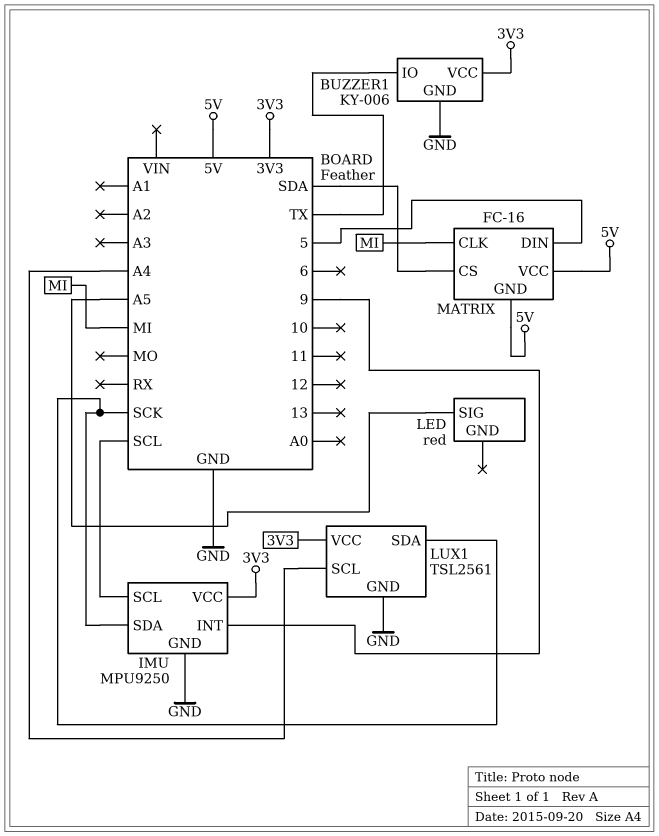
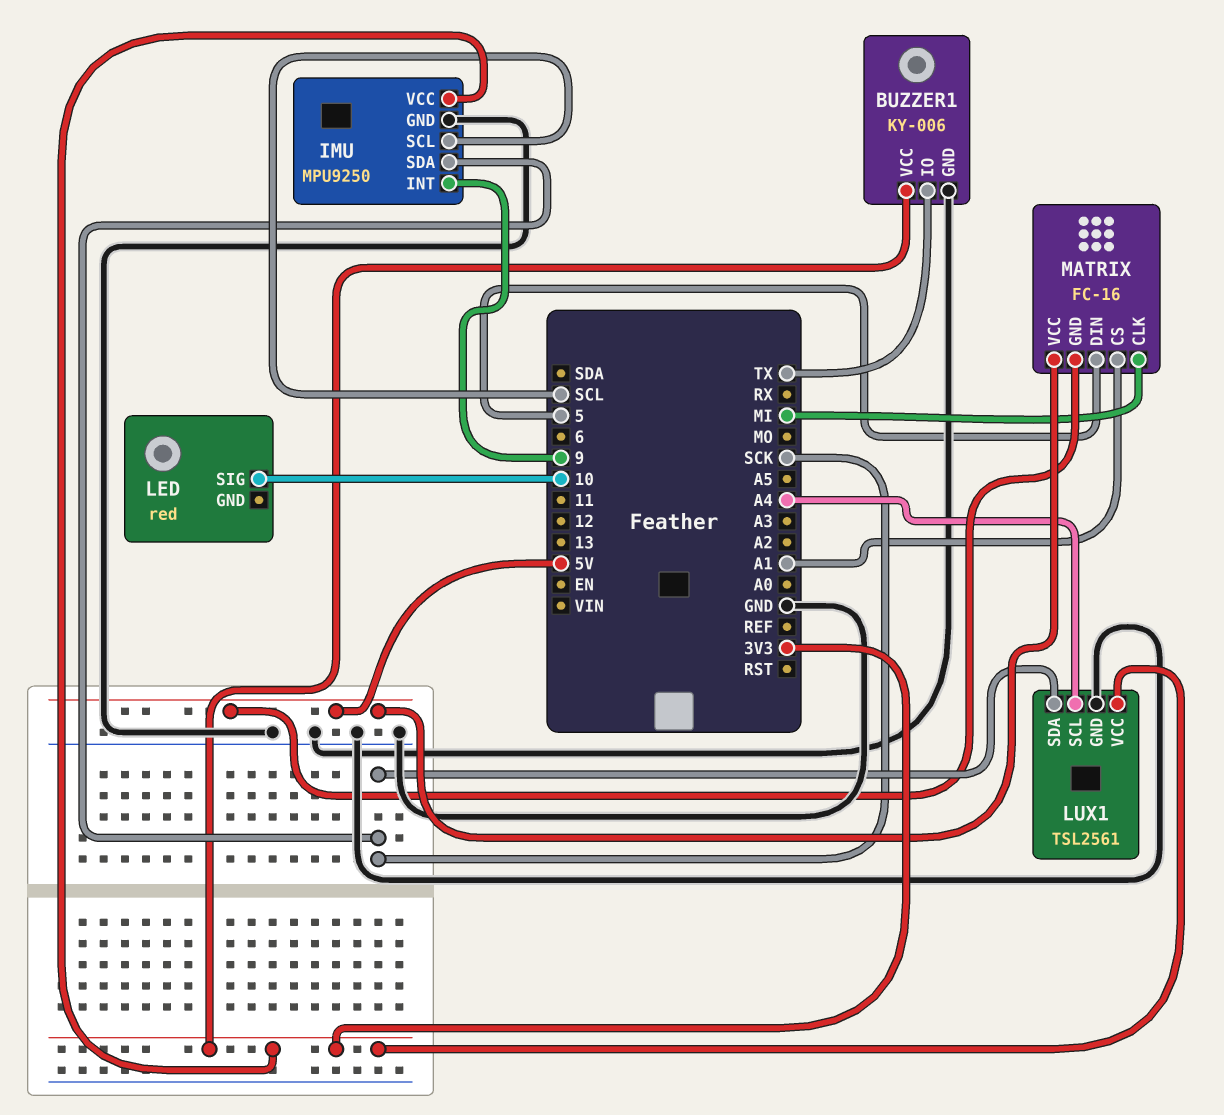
LED pin SIG: A5 -> 10
MATRIX pin CS: SDA -> A1

